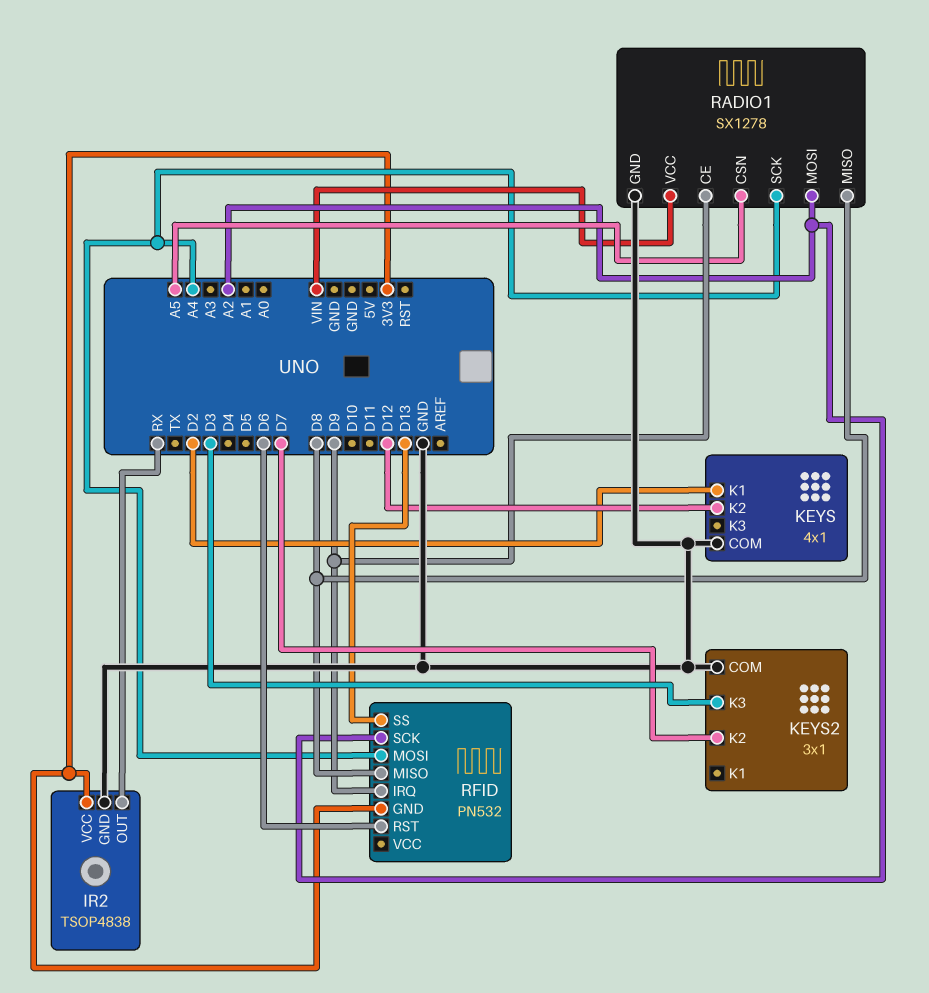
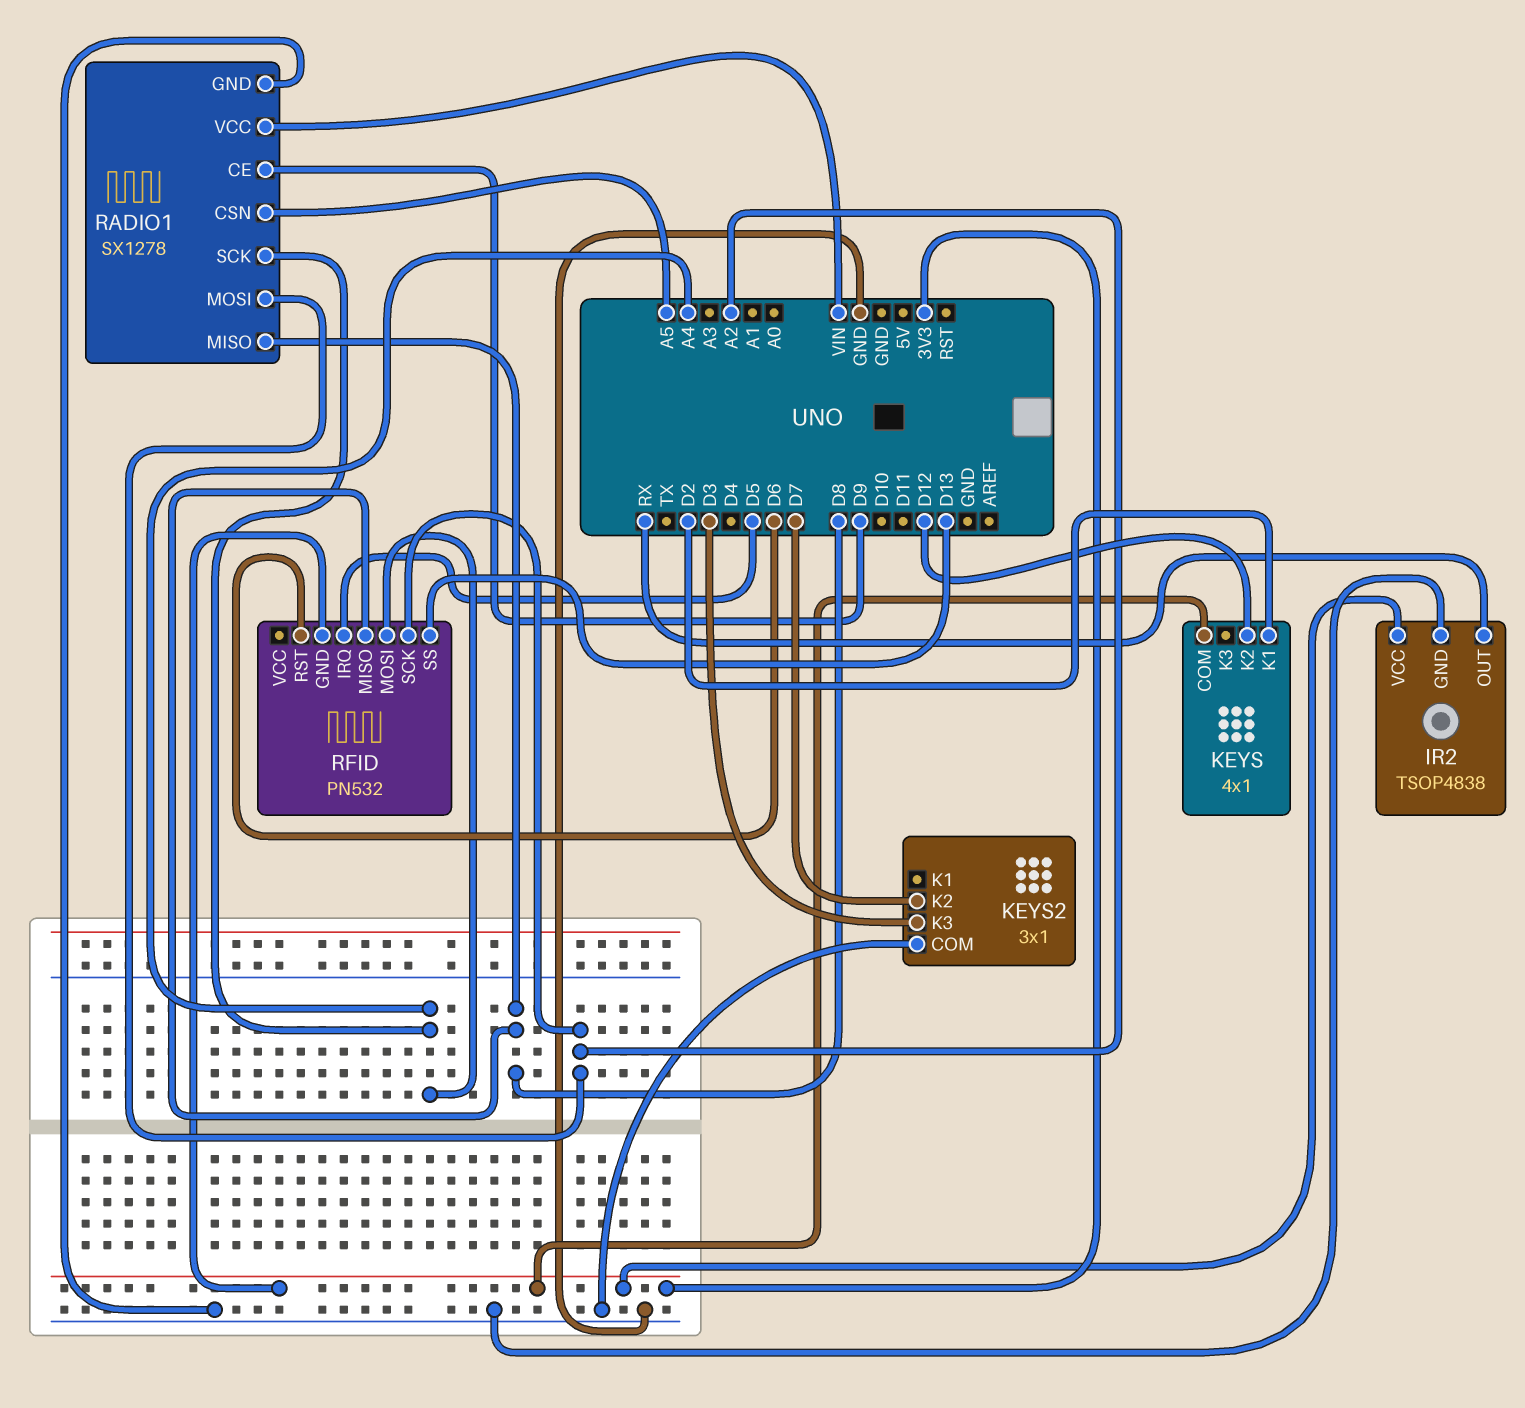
KEYS pin COM: GND -> 3V3
RFID pin IRQ: D9 -> D5

